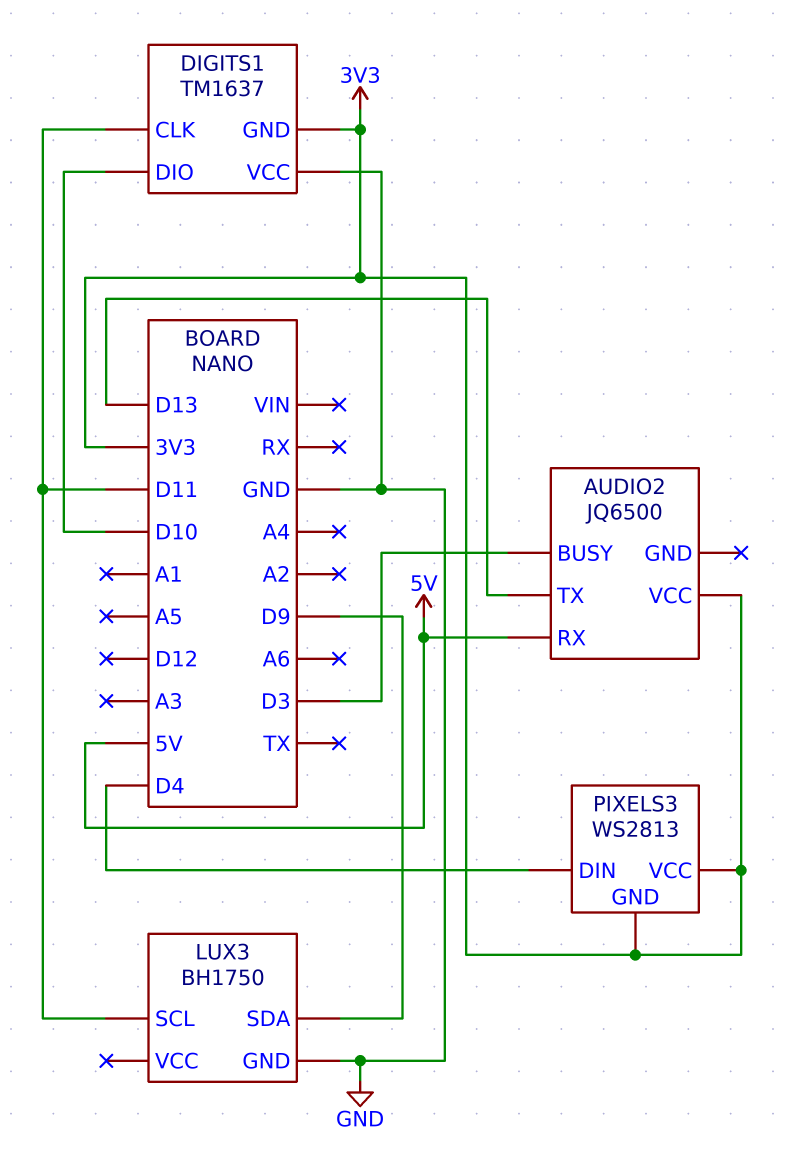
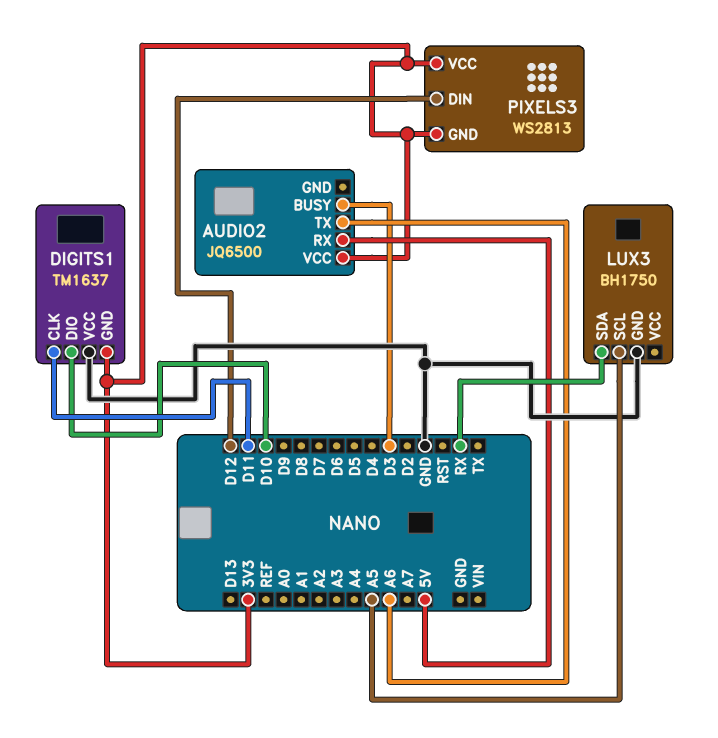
AUDIO2 pin TX: D13 -> A6
LUX3 pin SCL: D11 -> A5
LUX3 pin SDA: D9 -> RX
PIXELS3 pin DIN: D4 -> D12

